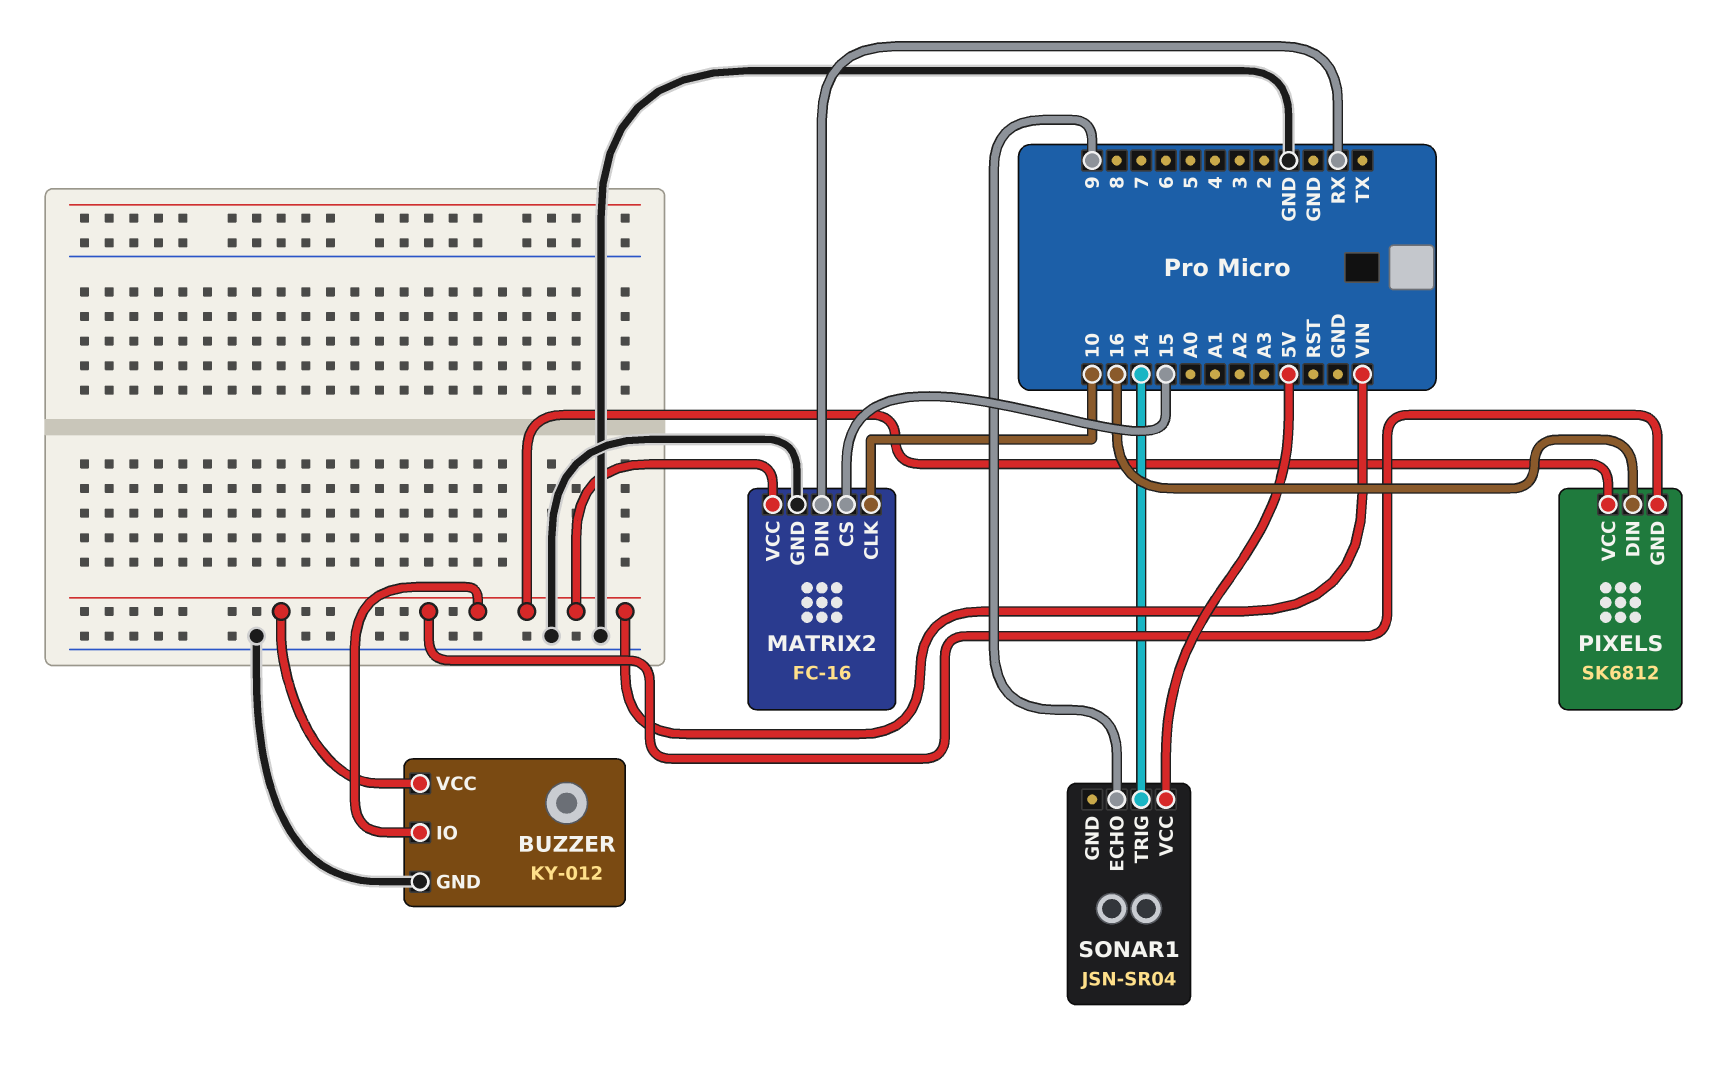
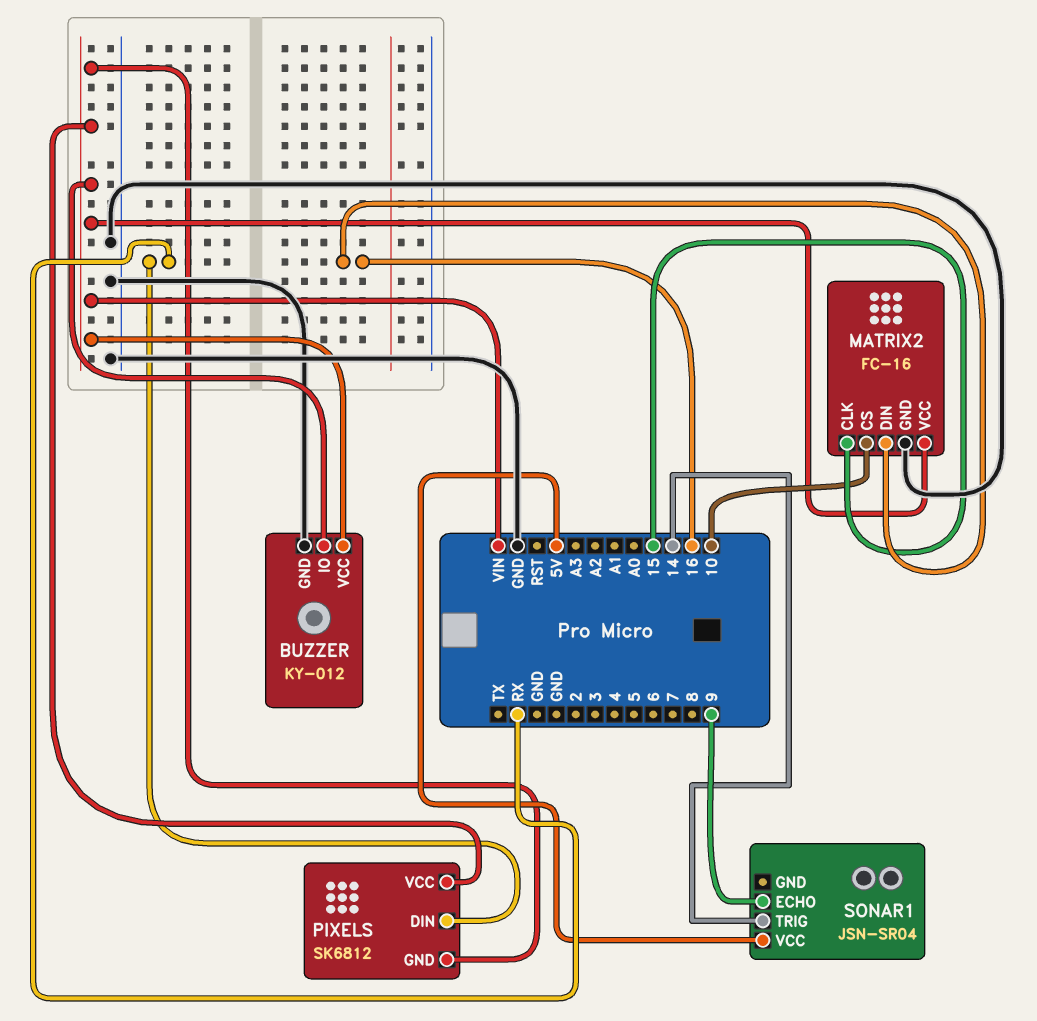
MATRIX2 pin CLK: 10 -> 15
MATRIX2 pin CS: 15 -> 10
MATRIX2 pin DIN: RX -> 16
PIXELS pin DIN: 16 -> RX

